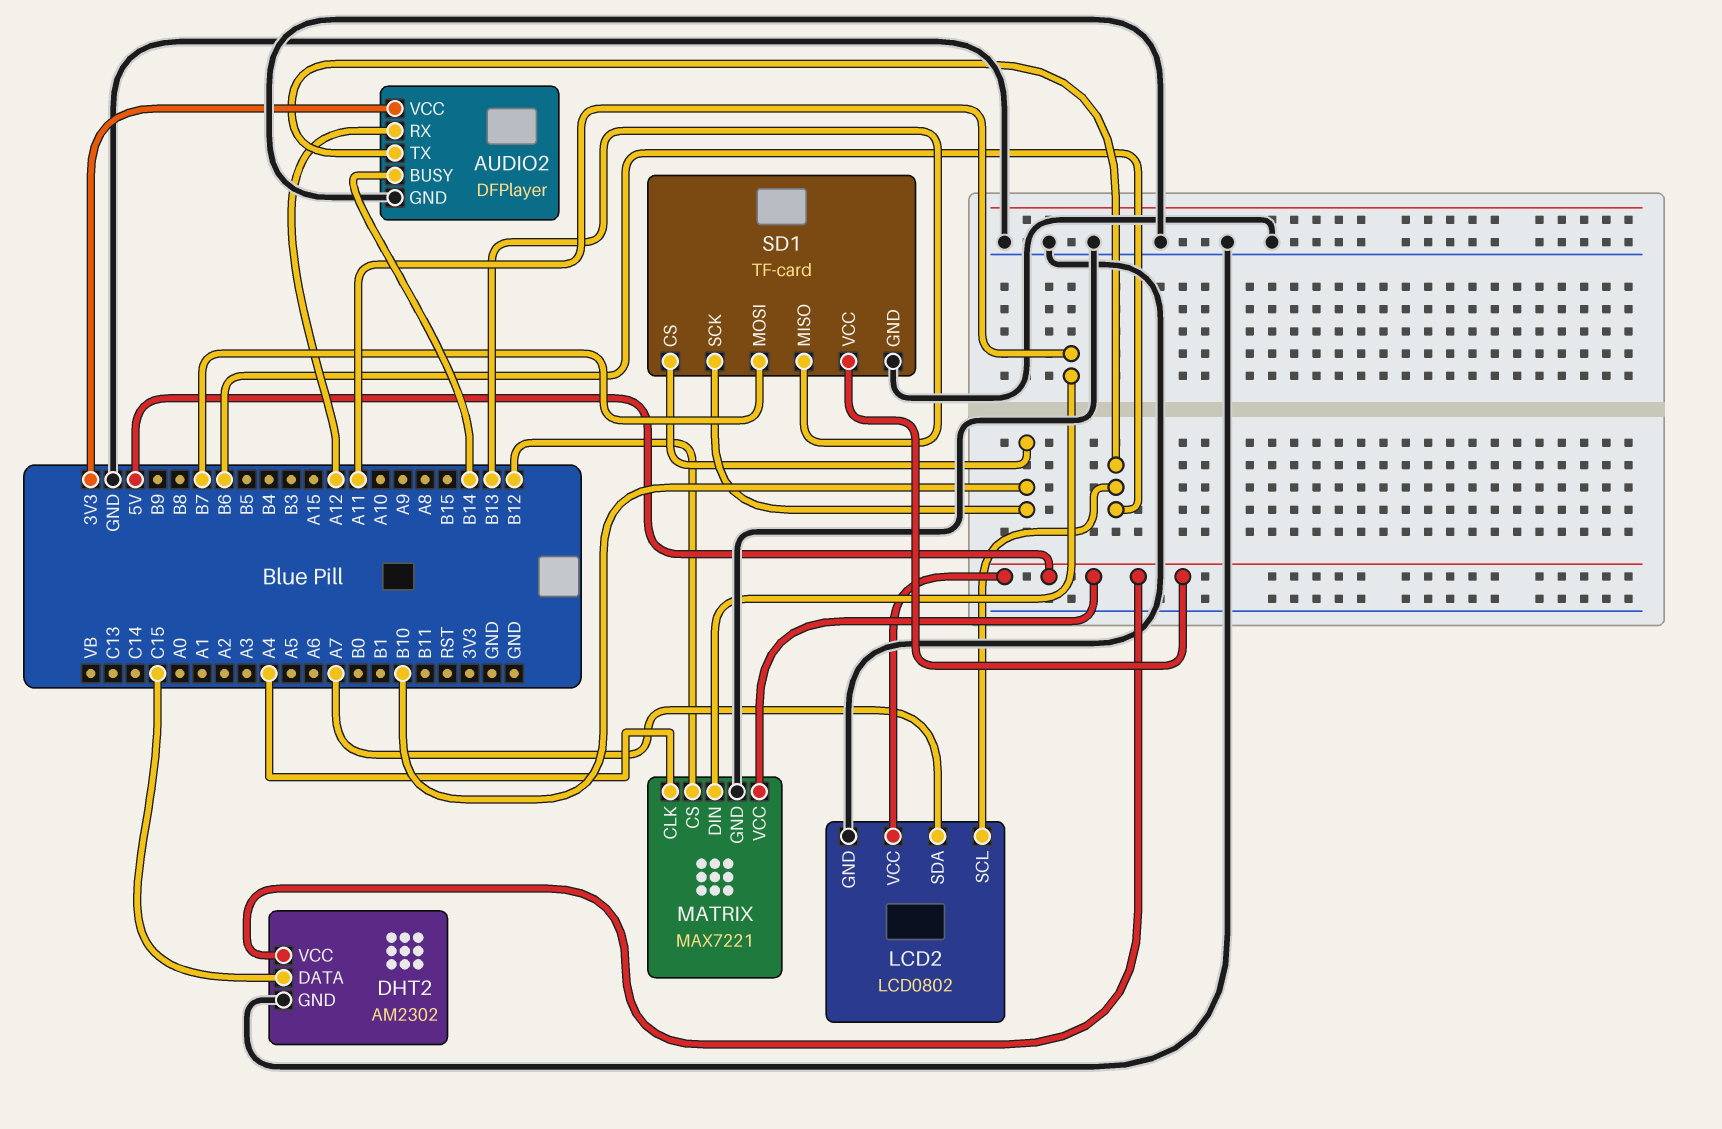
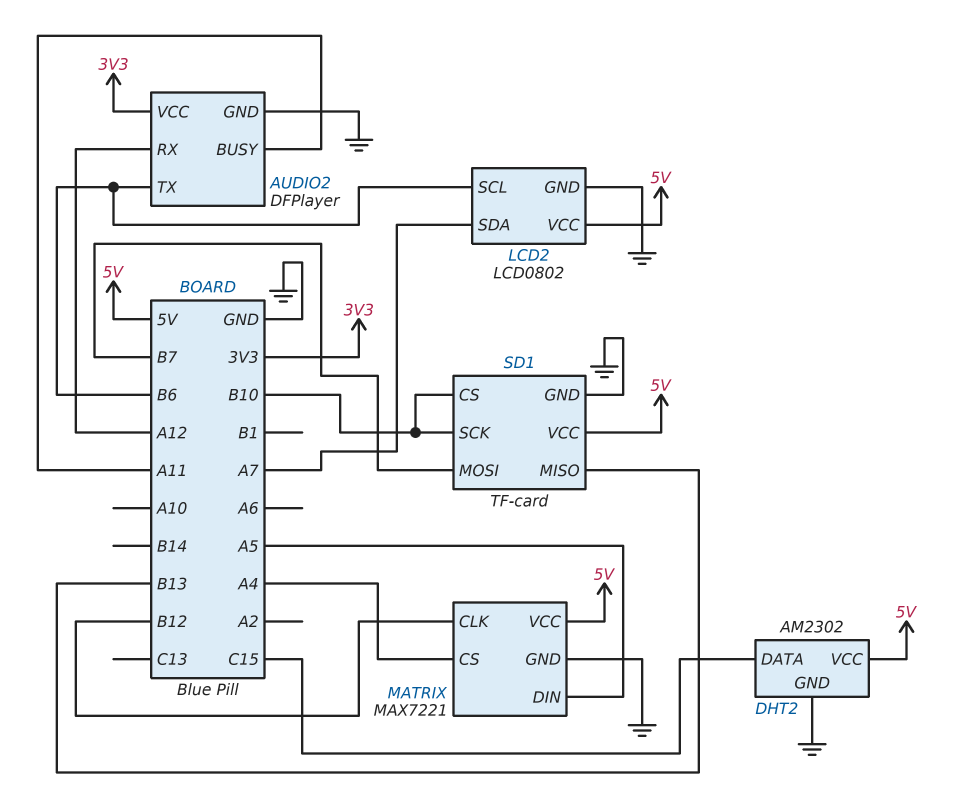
AUDIO2 pin BUSY: B14 -> A11
MATRIX pin CLK: A4 -> B12
MATRIX pin CS: B12 -> A4
MATRIX pin DIN: A11 -> A5

